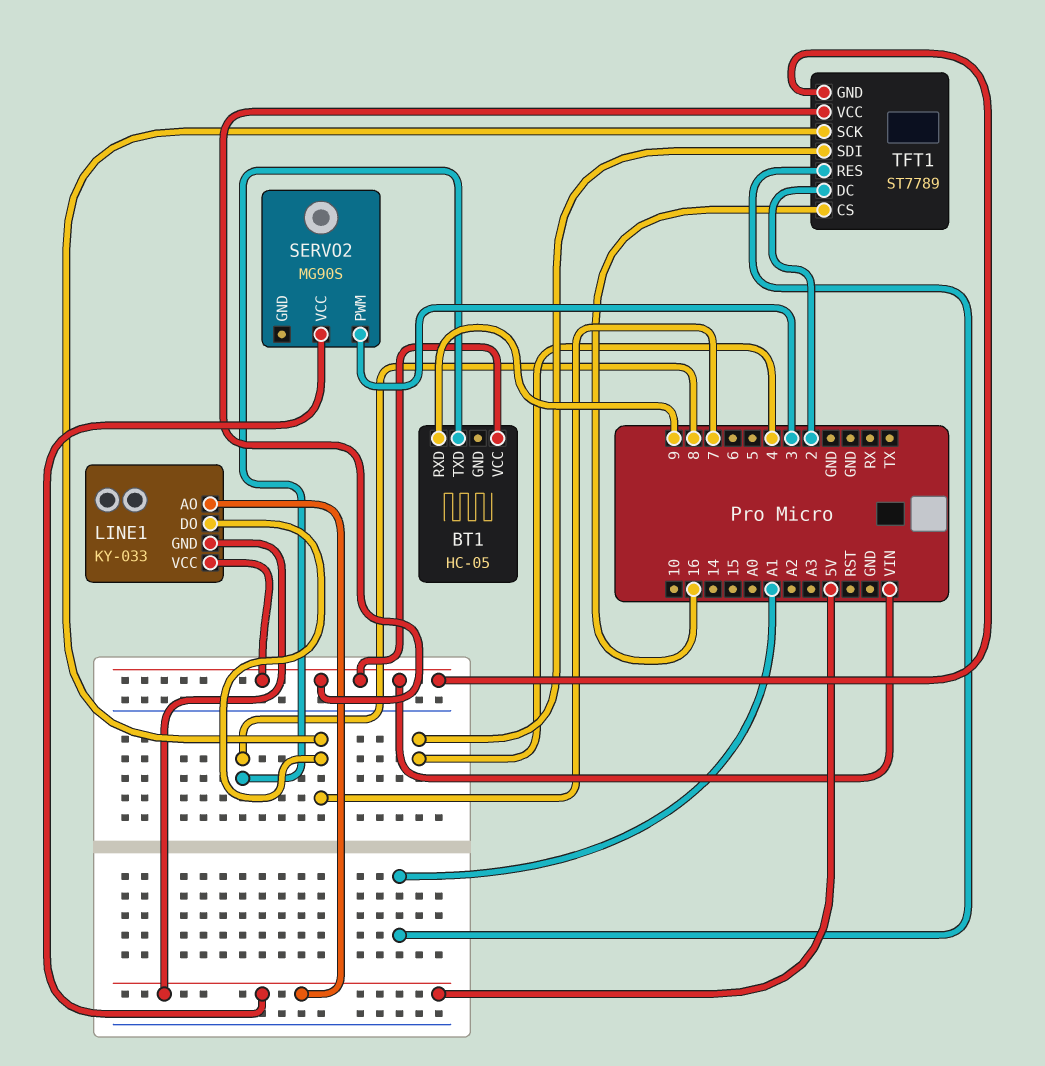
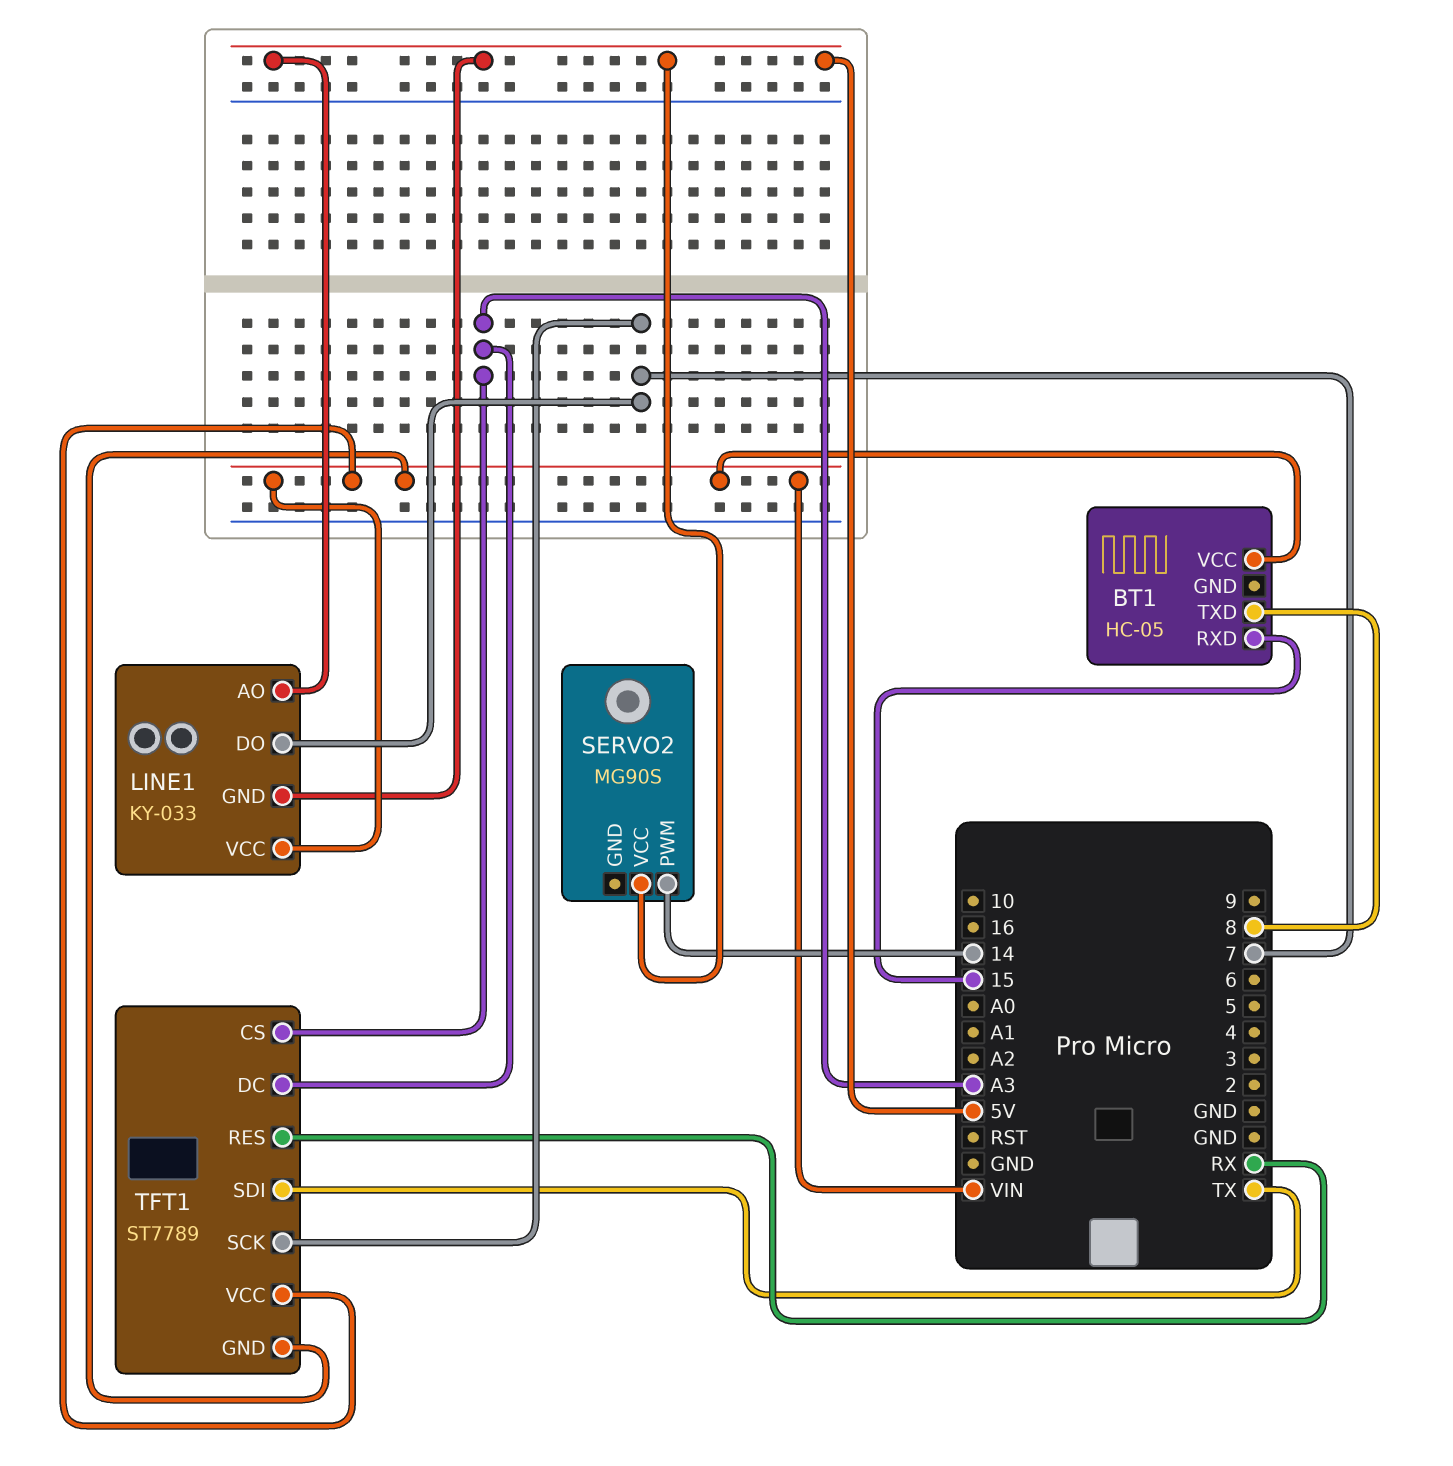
BT1 pin RXD: 9 -> 15
SERVO2 pin PWM: 3 -> 14
TFT1 pin CS: 16 -> A3
TFT1 pin DC: 2 -> A3
TFT1 pin RES: A1 -> RX
TFT1 pin SDI: 4 -> TX

